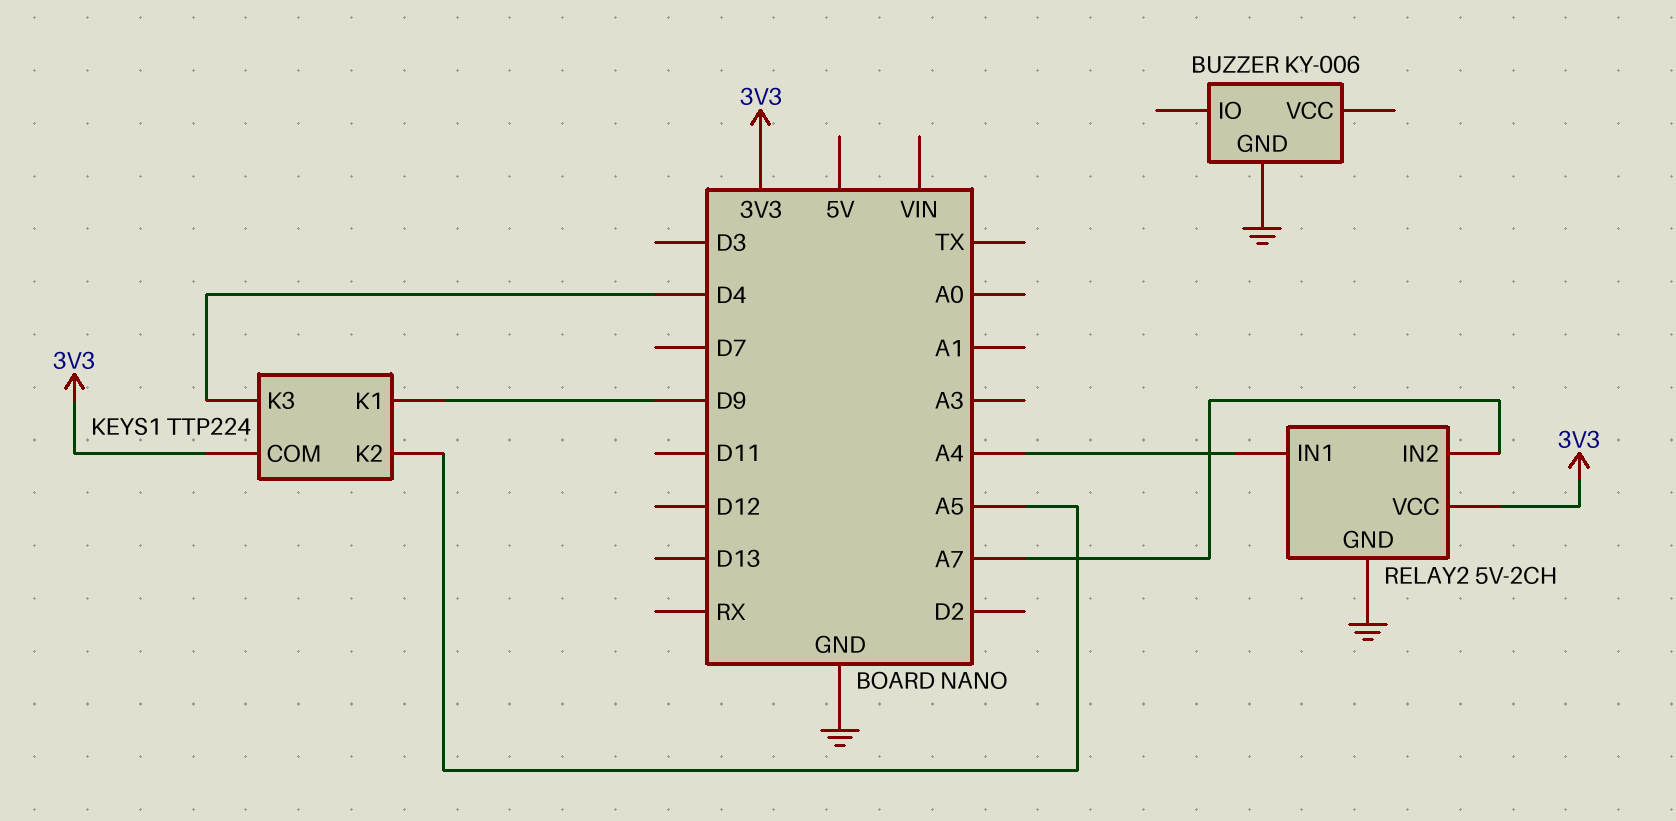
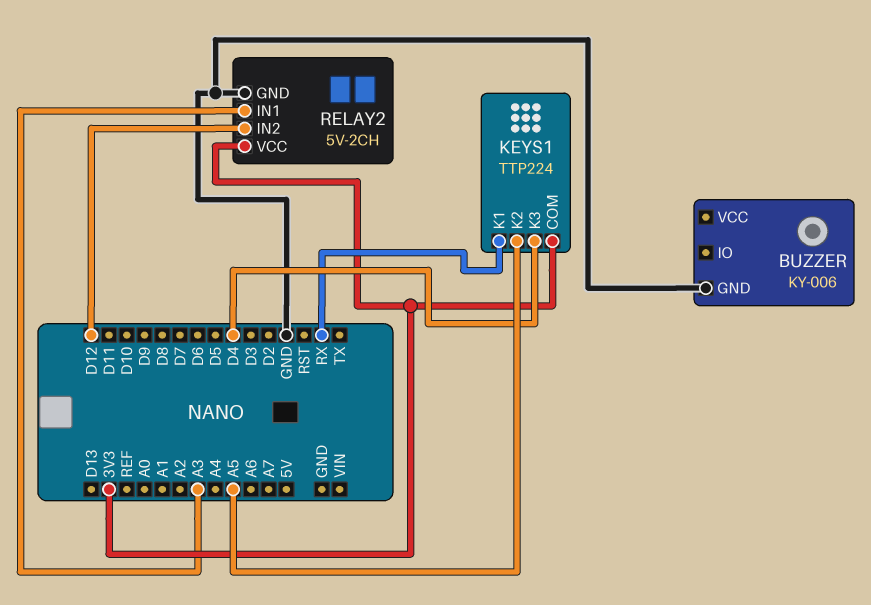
KEYS1 pin K1: D9 -> RX
RELAY2 pin IN1: A4 -> A3
RELAY2 pin IN2: A7 -> D12

